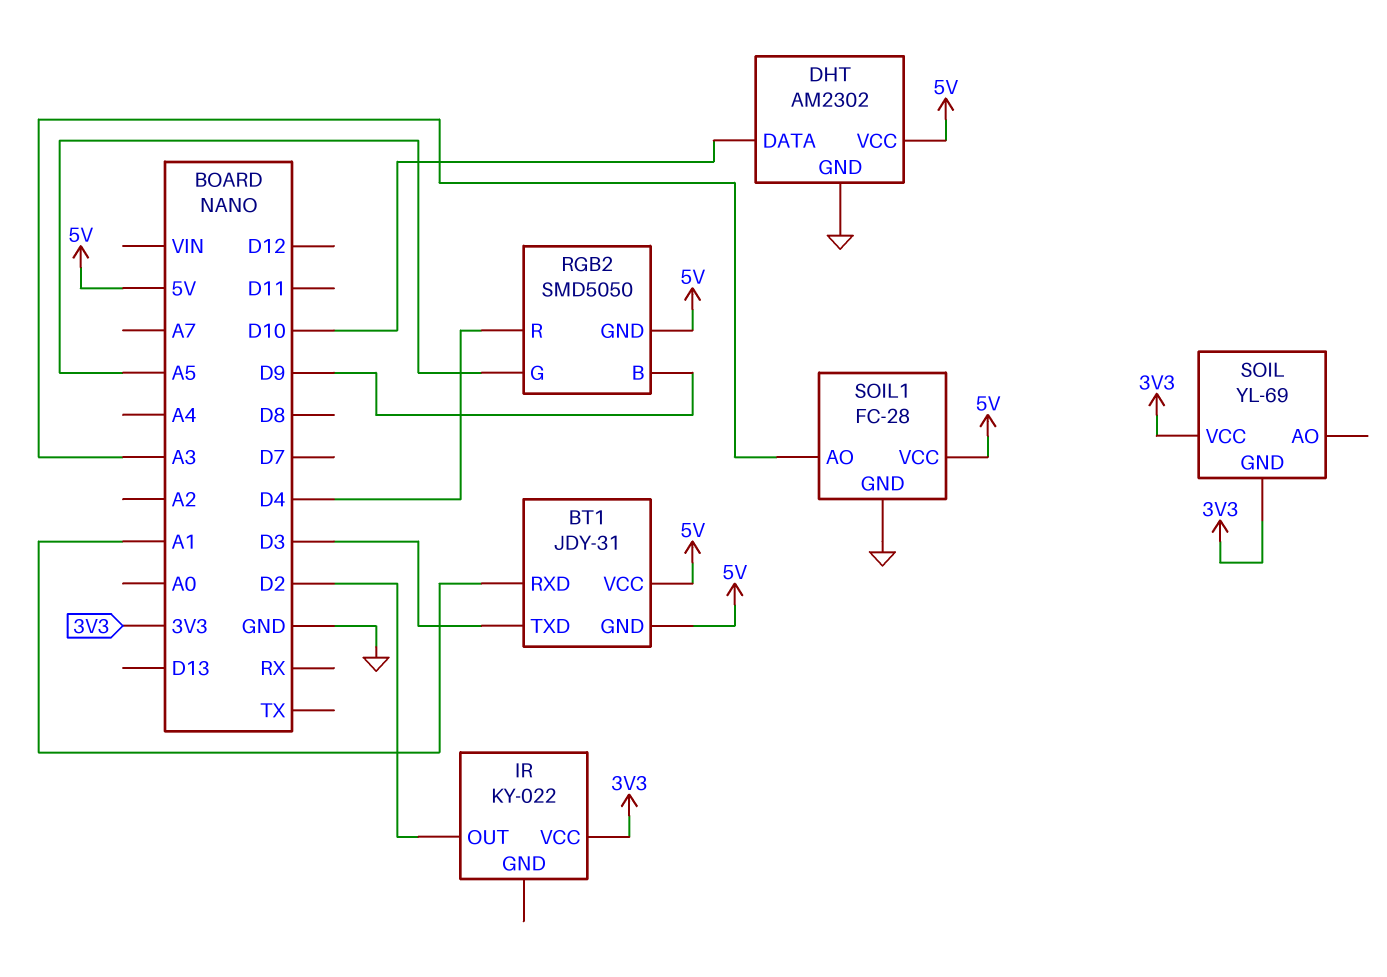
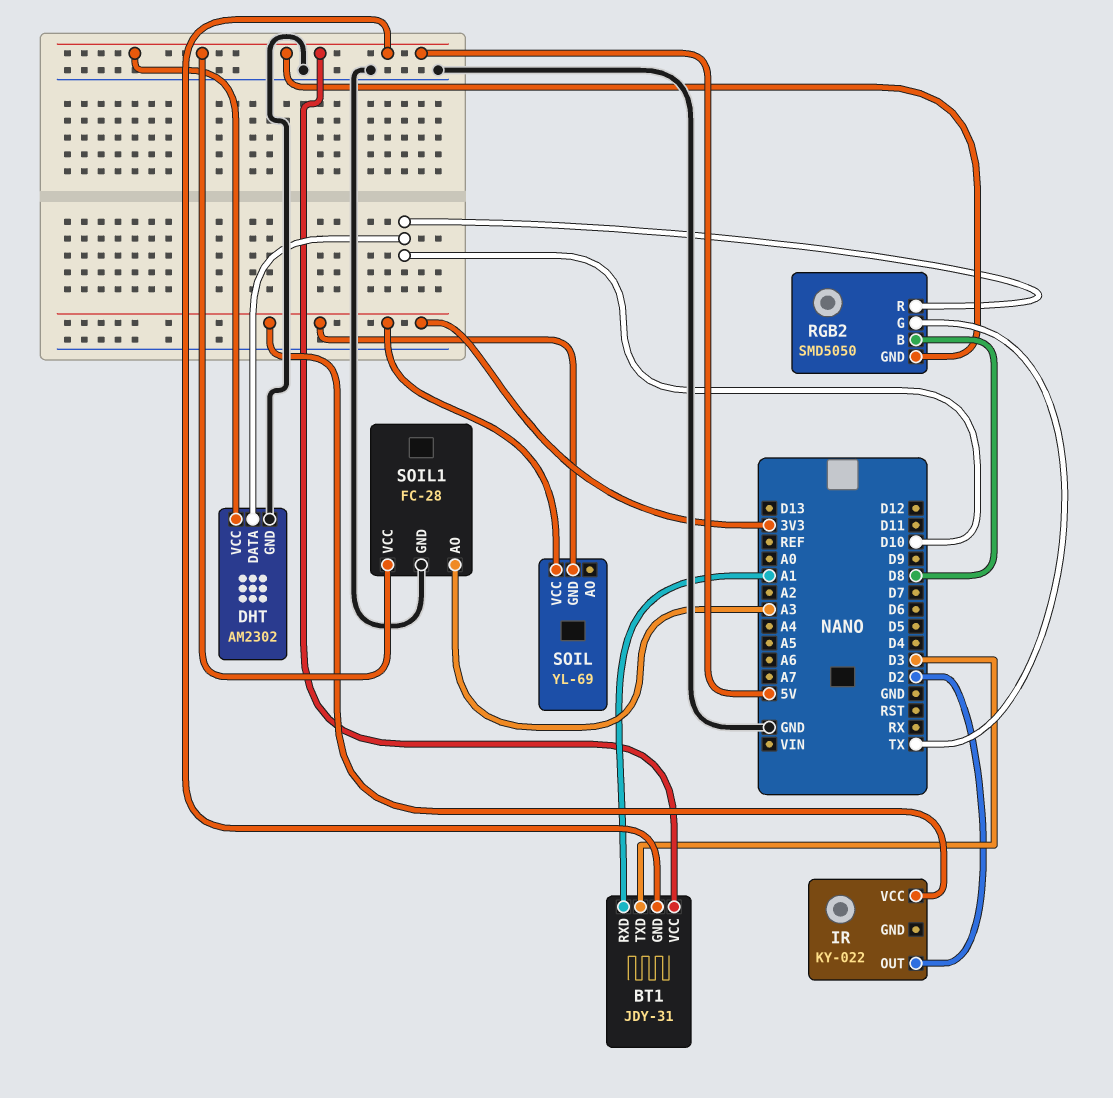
RGB2 pin B: D9 -> D8
RGB2 pin G: A5 -> TX
RGB2 pin R: D4 -> D10

